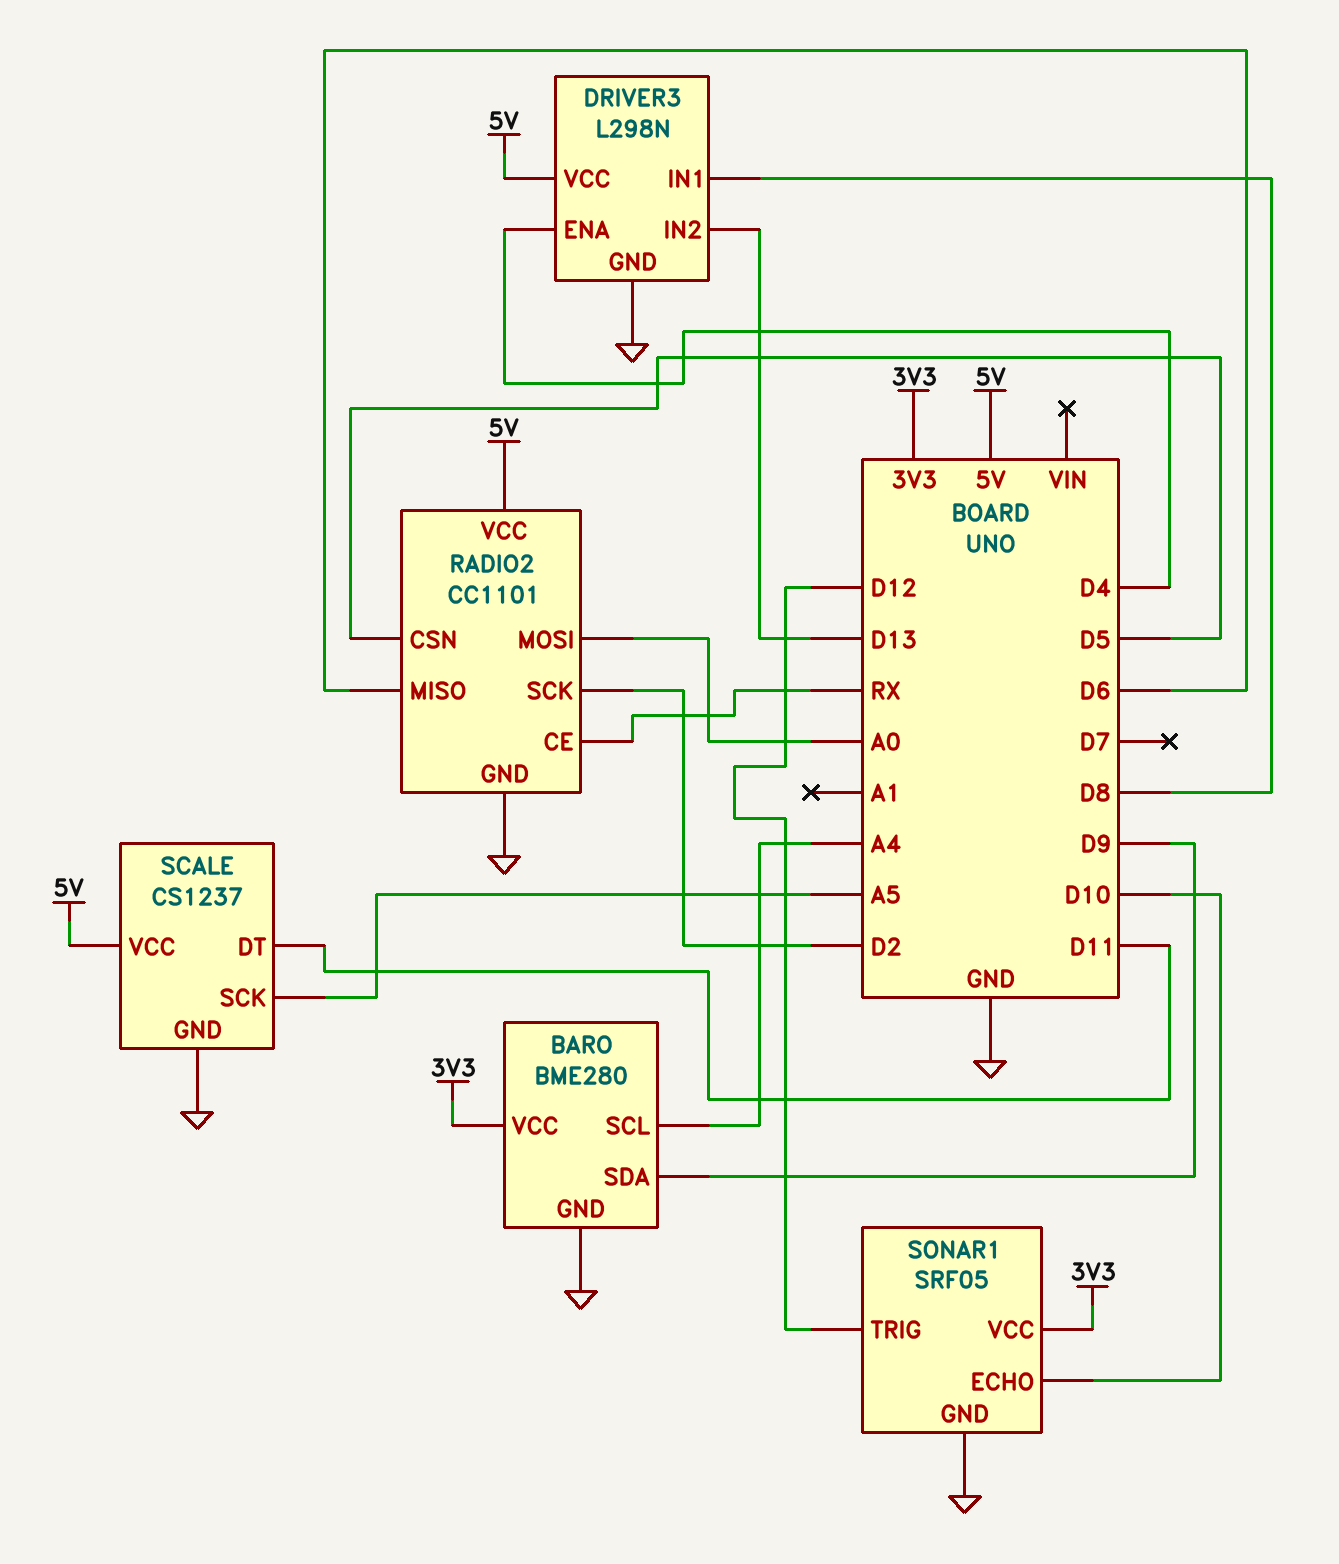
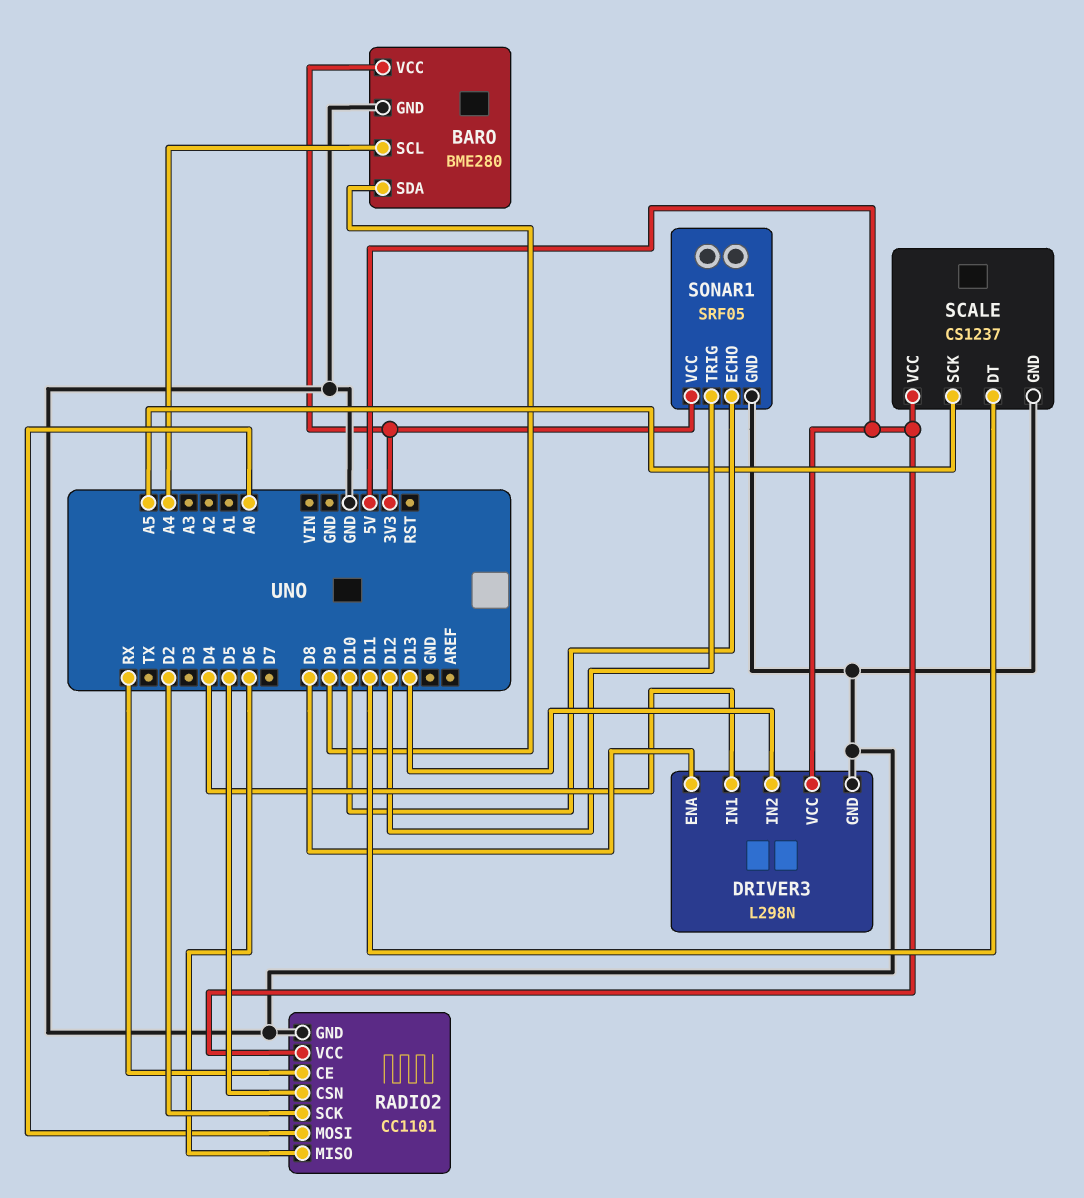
DRIVER3 pin ENA: D4 -> D8
DRIVER3 pin IN1: D8 -> D4

